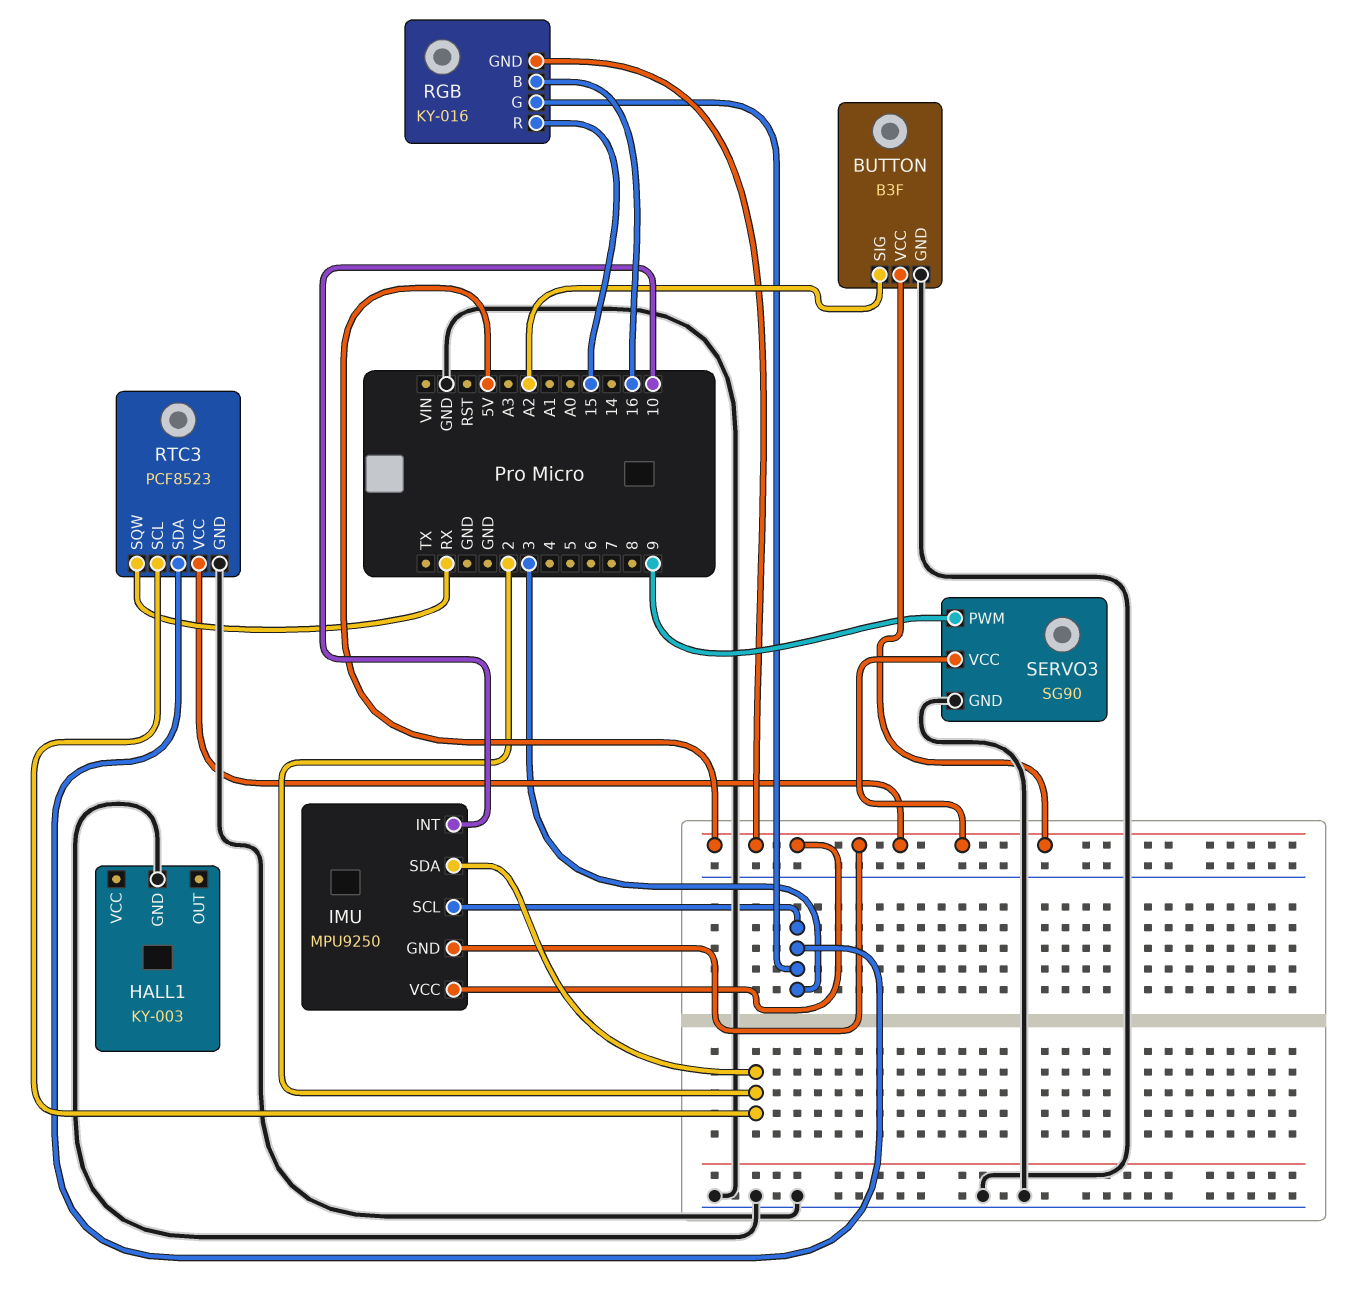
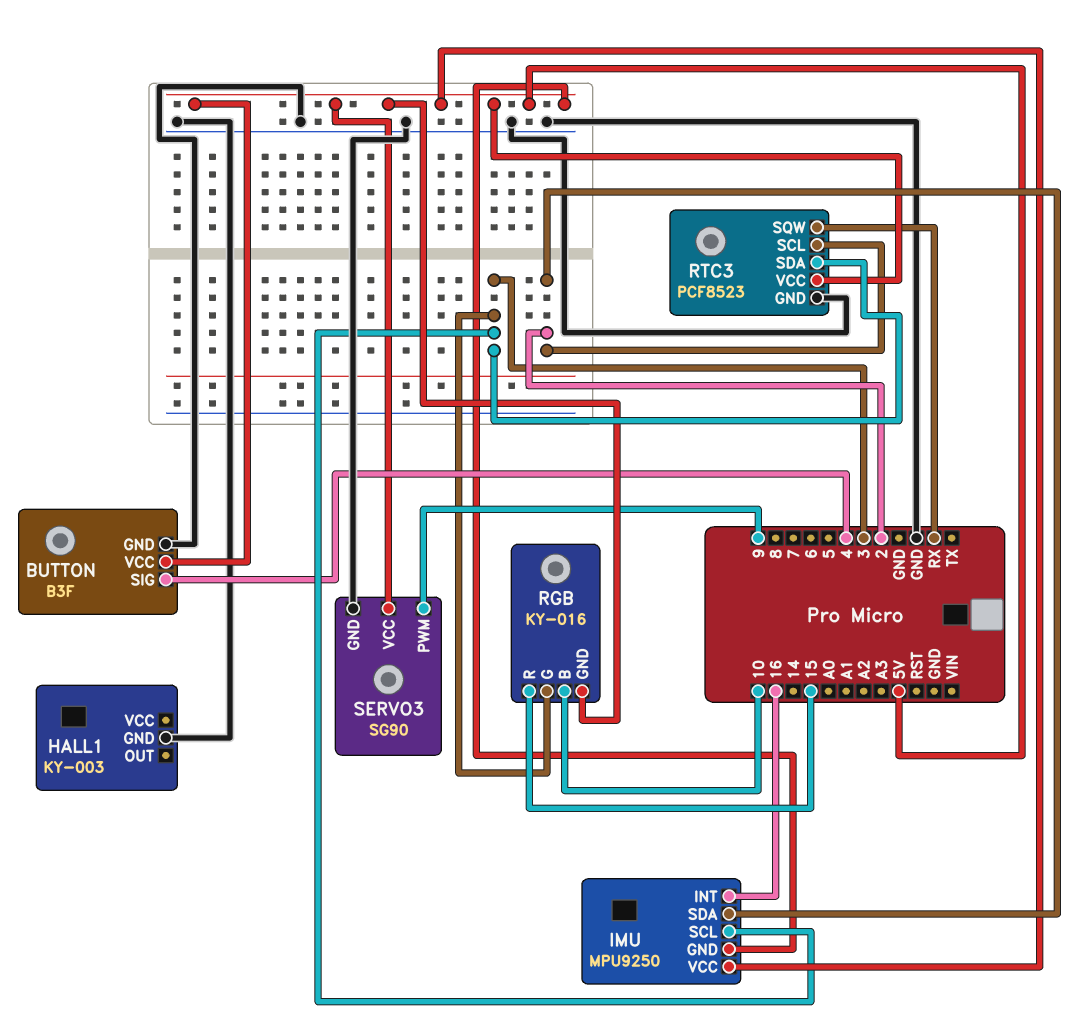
BUTTON pin SIG: A2 -> 4
IMU pin INT: 10 -> 16
RGB pin B: 16 -> 10

